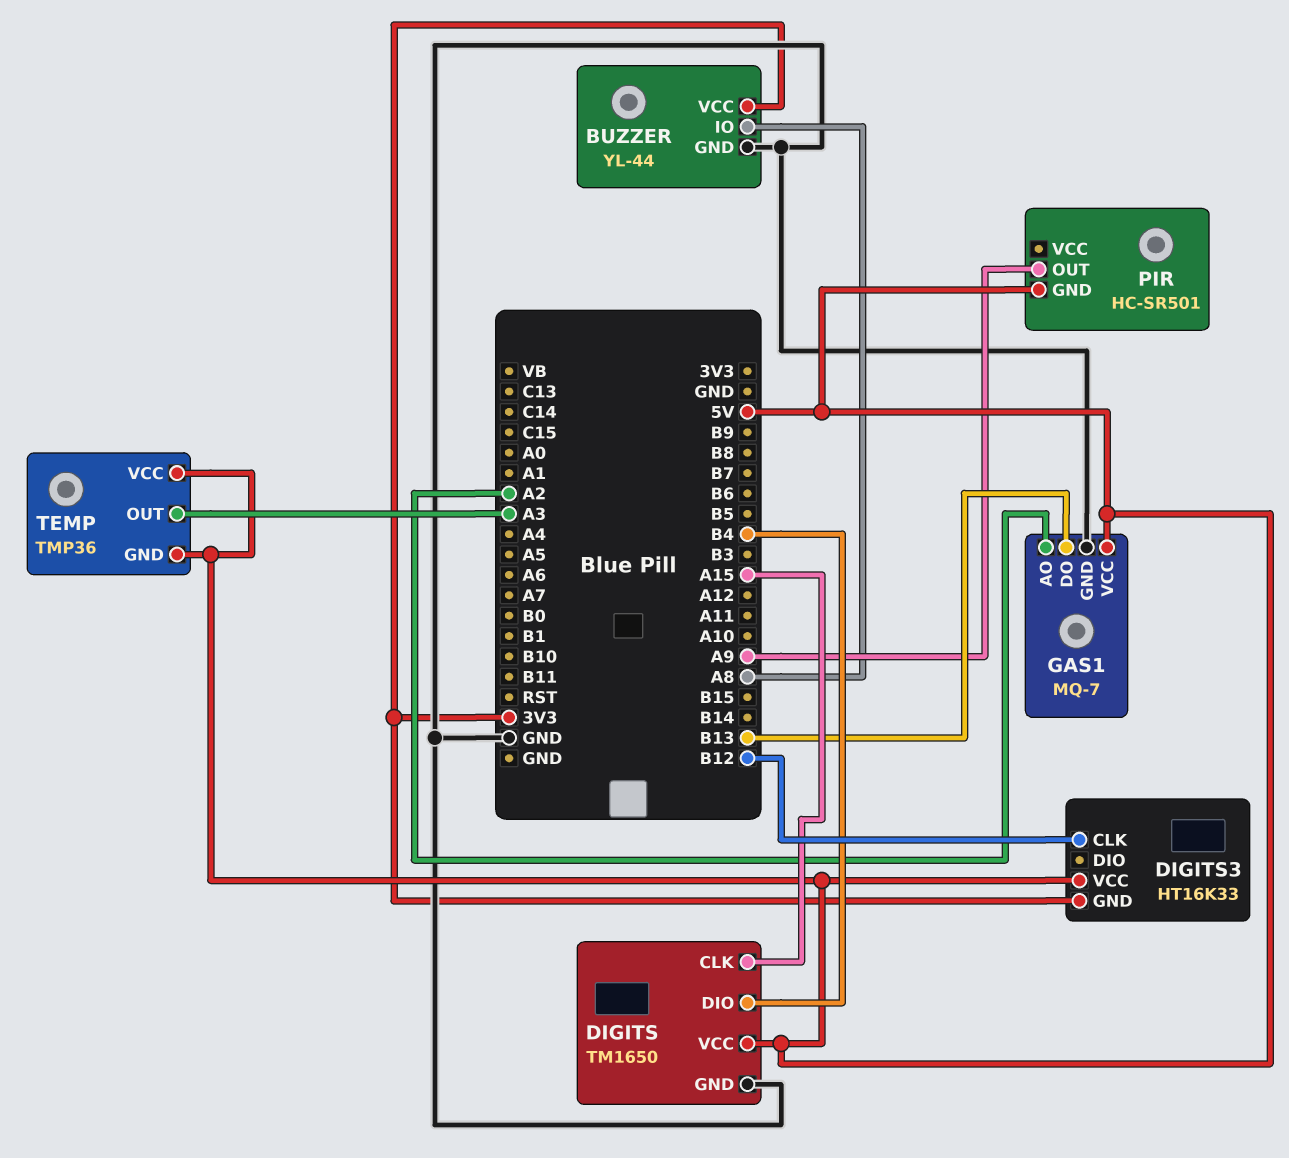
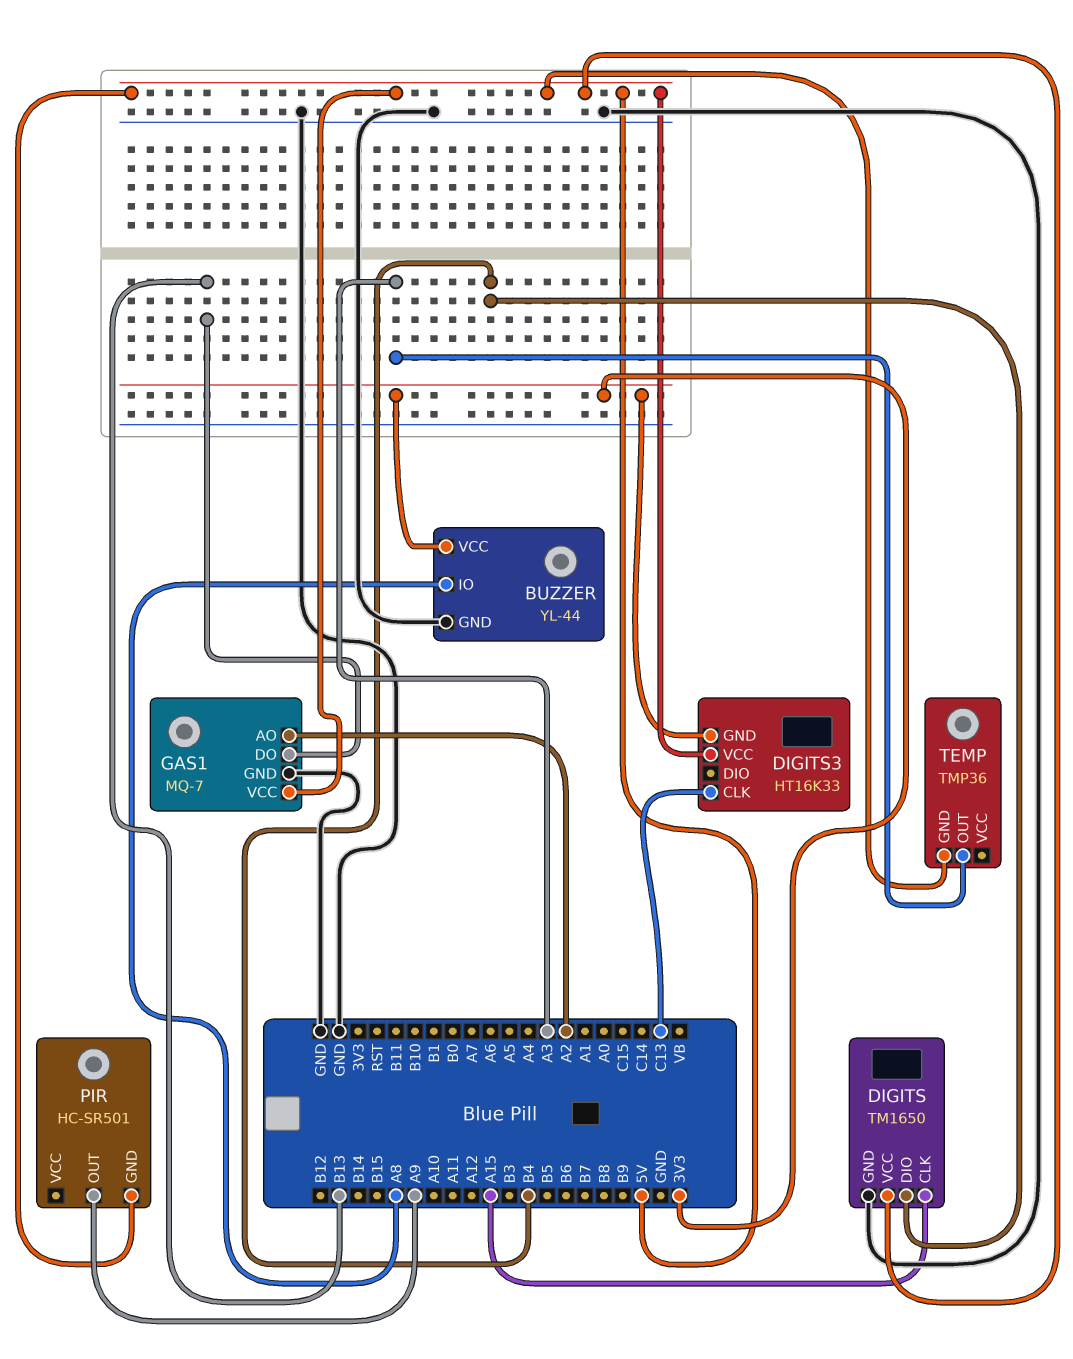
DIGITS3 pin CLK: B12 -> C13
TEMP pin VCC: 5V -> none

